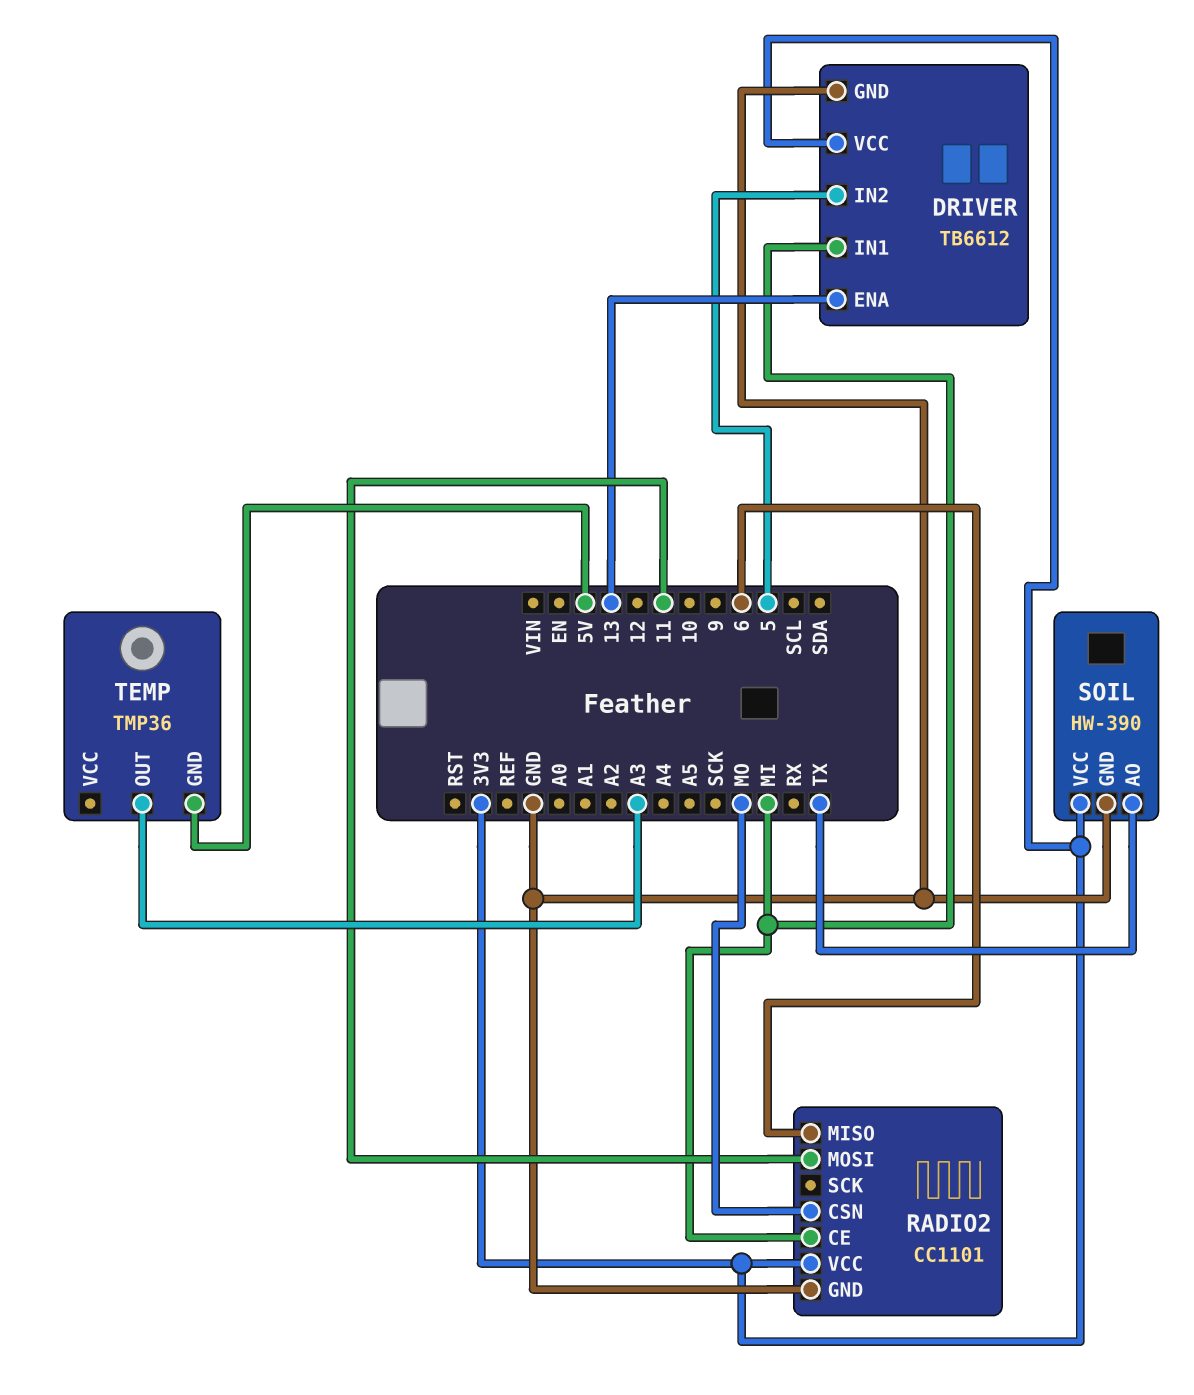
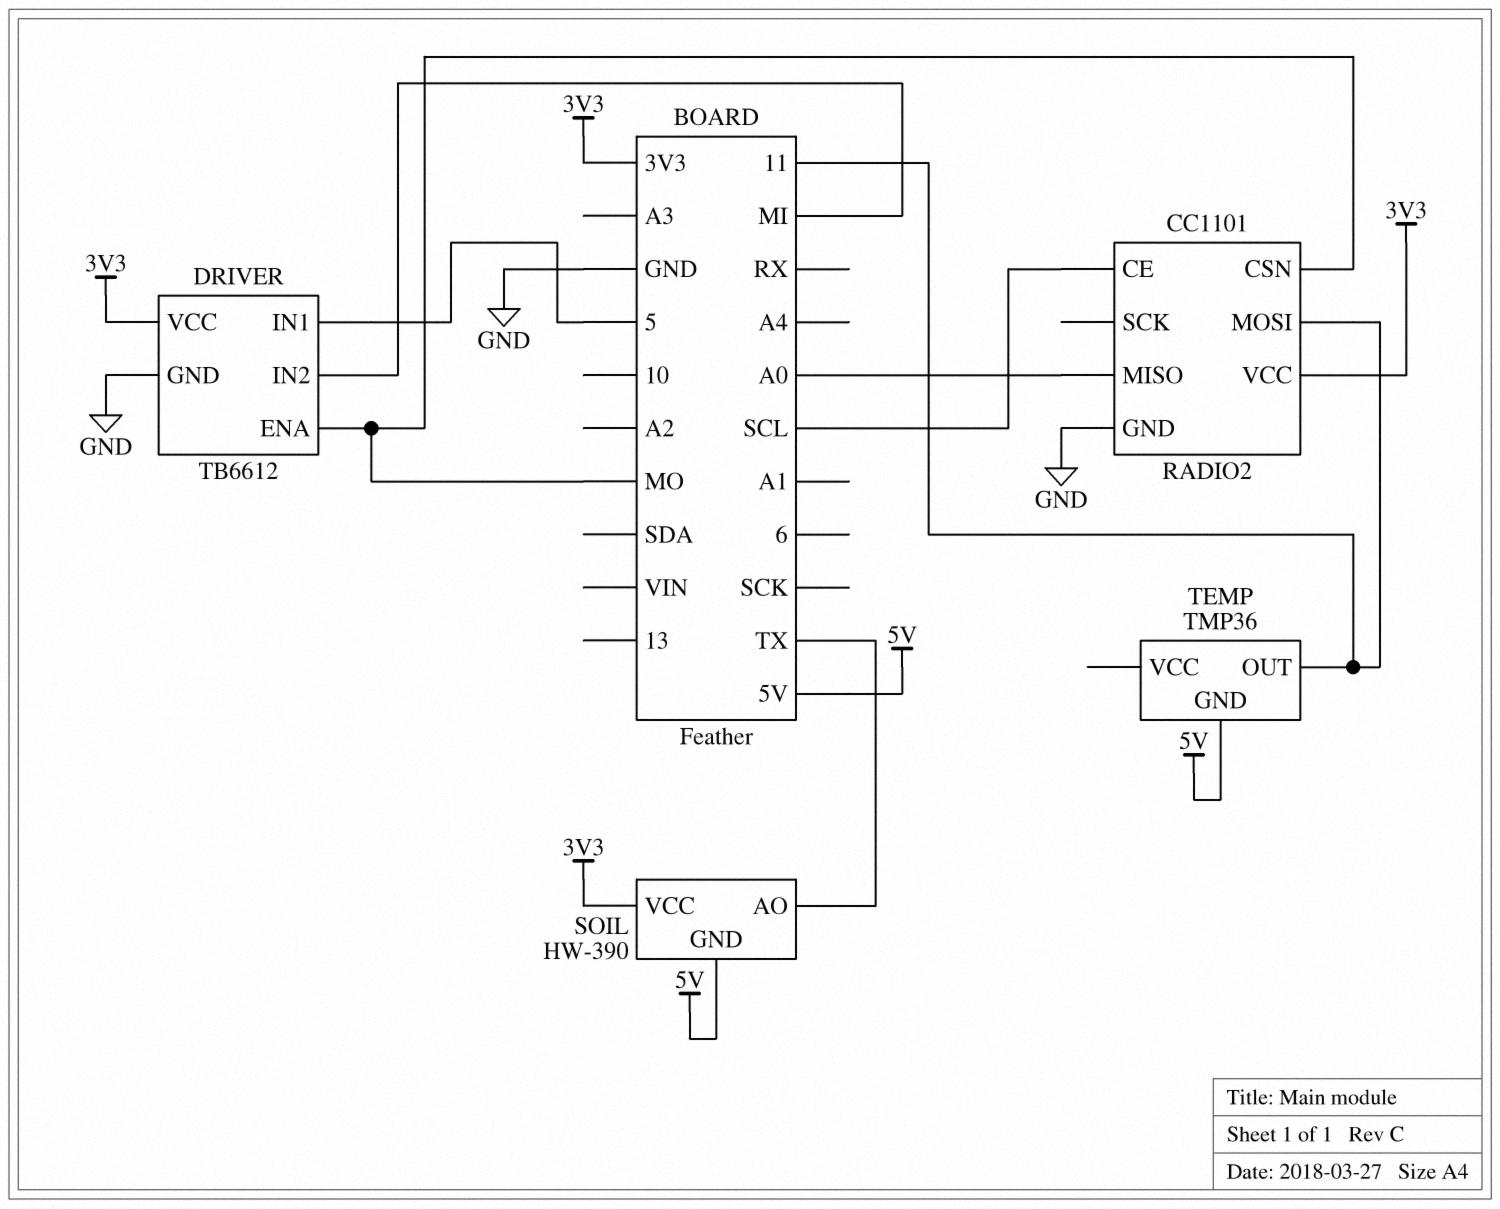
DRIVER pin ENA: 13 -> MO
DRIVER pin IN1: MI -> 5
DRIVER pin IN2: 5 -> MI
RADIO2 pin CE: MI -> SCL
RADIO2 pin MISO: 6 -> A0
SOIL pin GND: GND -> 5V
TEMP pin OUT: A3 -> 11

